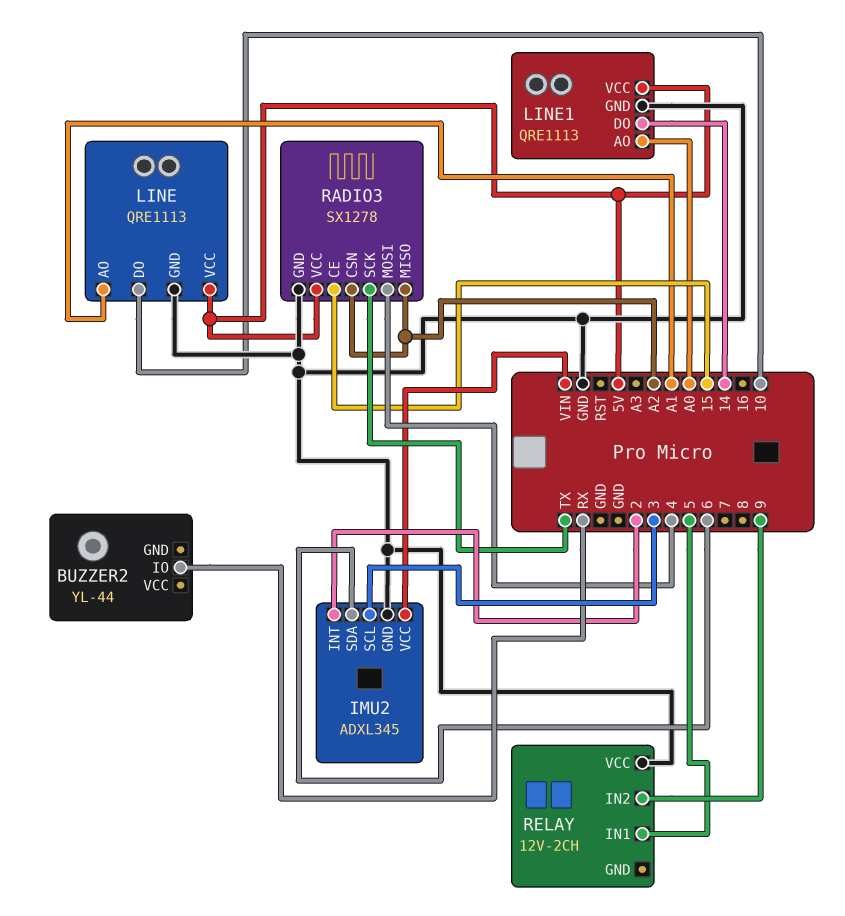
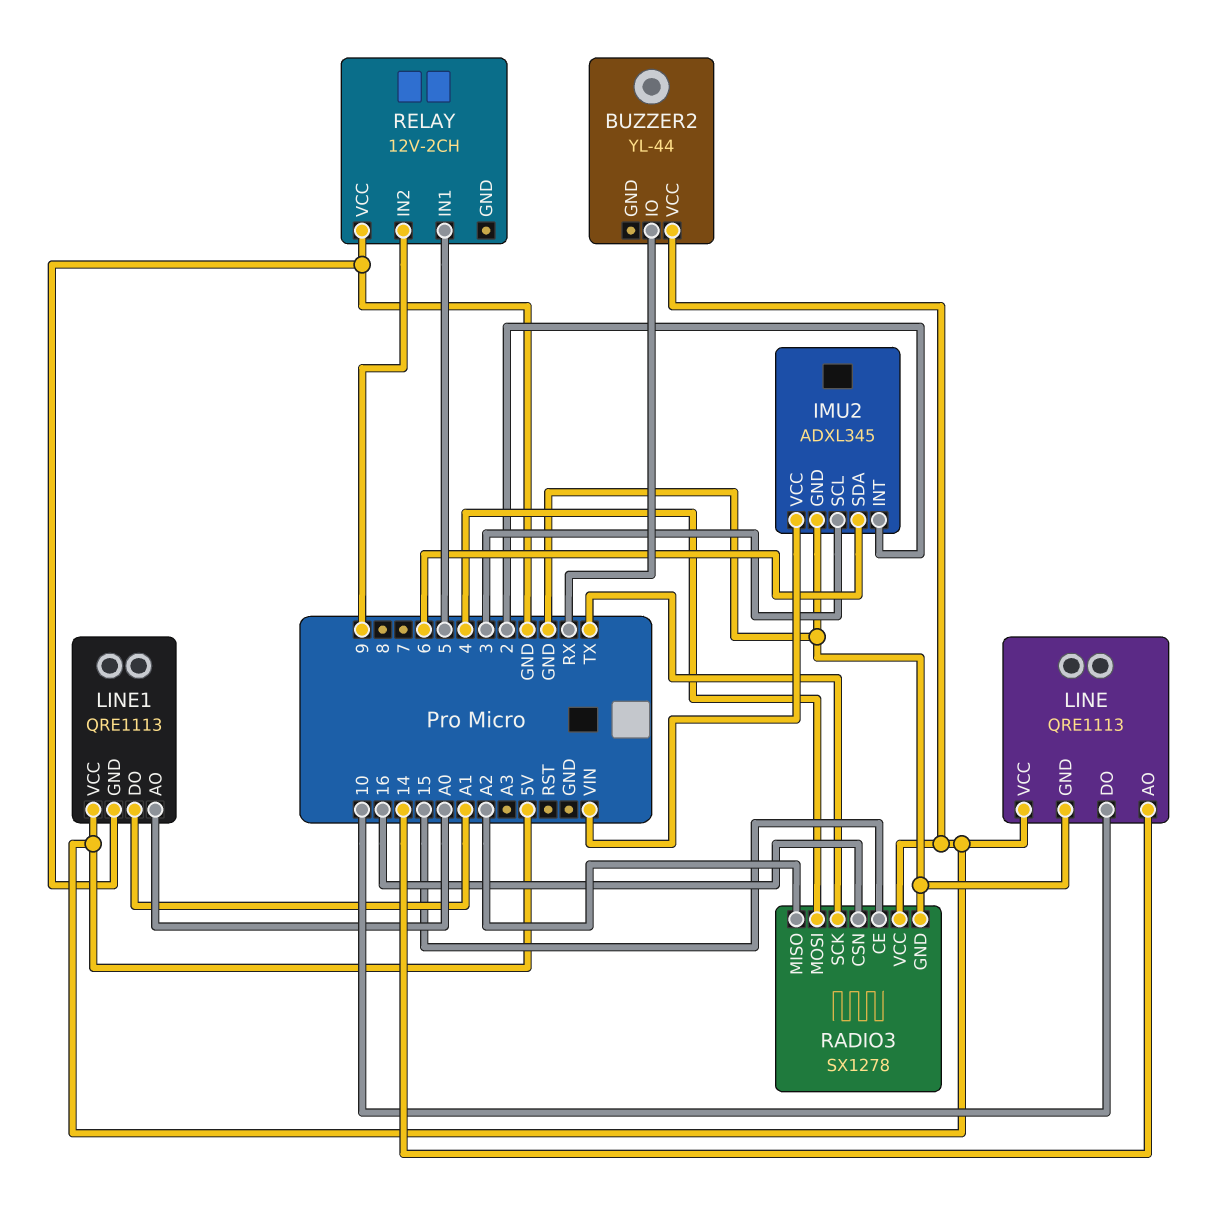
BUZZER2 pin VCC: none -> 5V
LINE pin AO: A1 -> 14
LINE1 pin DO: 14 -> A1
RADIO3 pin CSN: A2 -> 16

